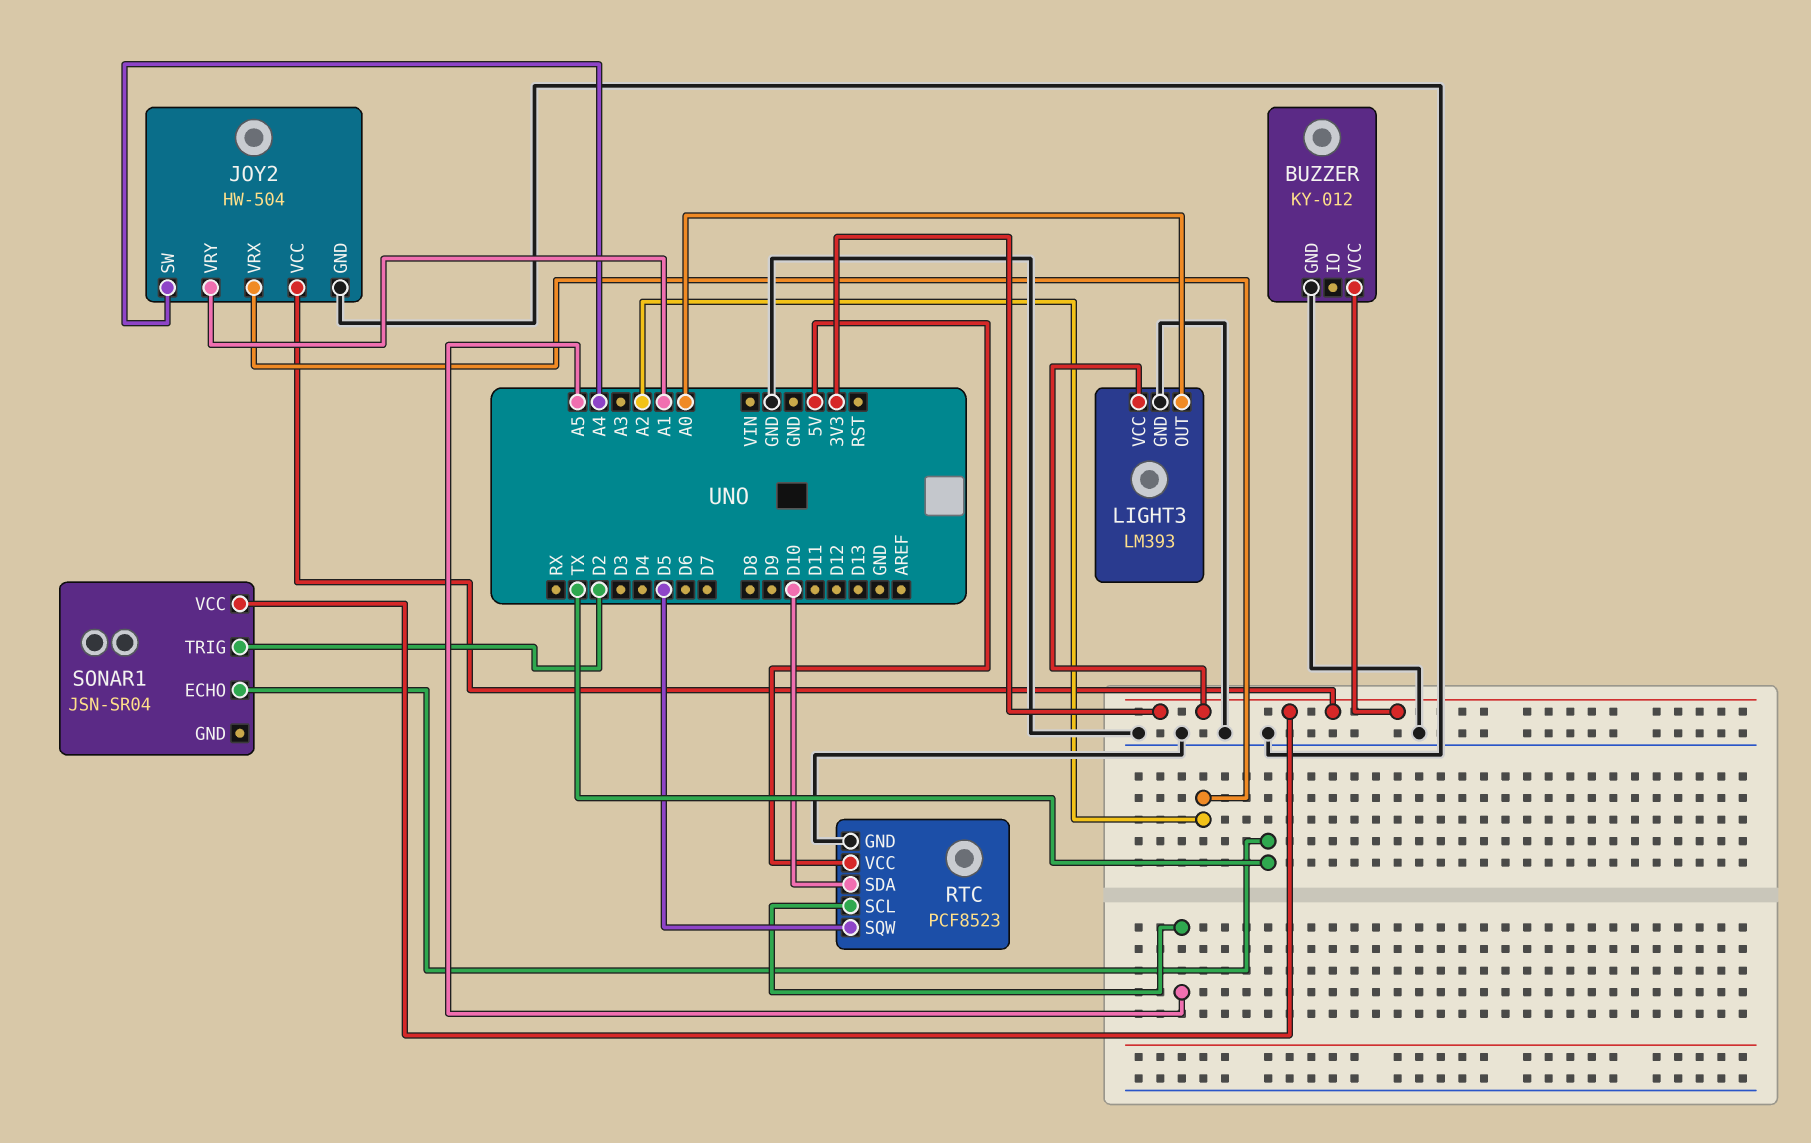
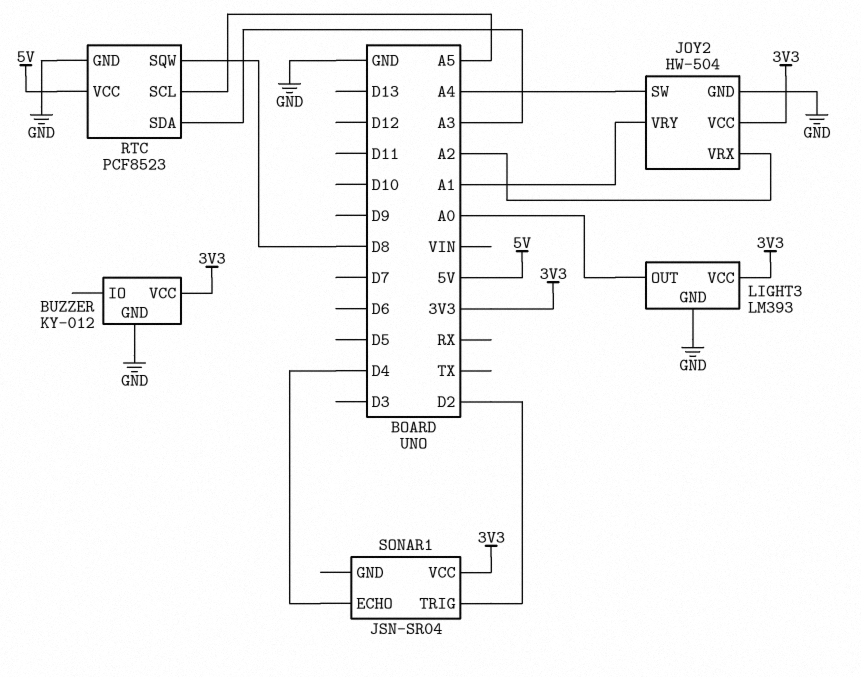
RTC pin SDA: D10 -> A3
RTC pin SQW: D5 -> D8
SONAR1 pin ECHO: TX -> D4

